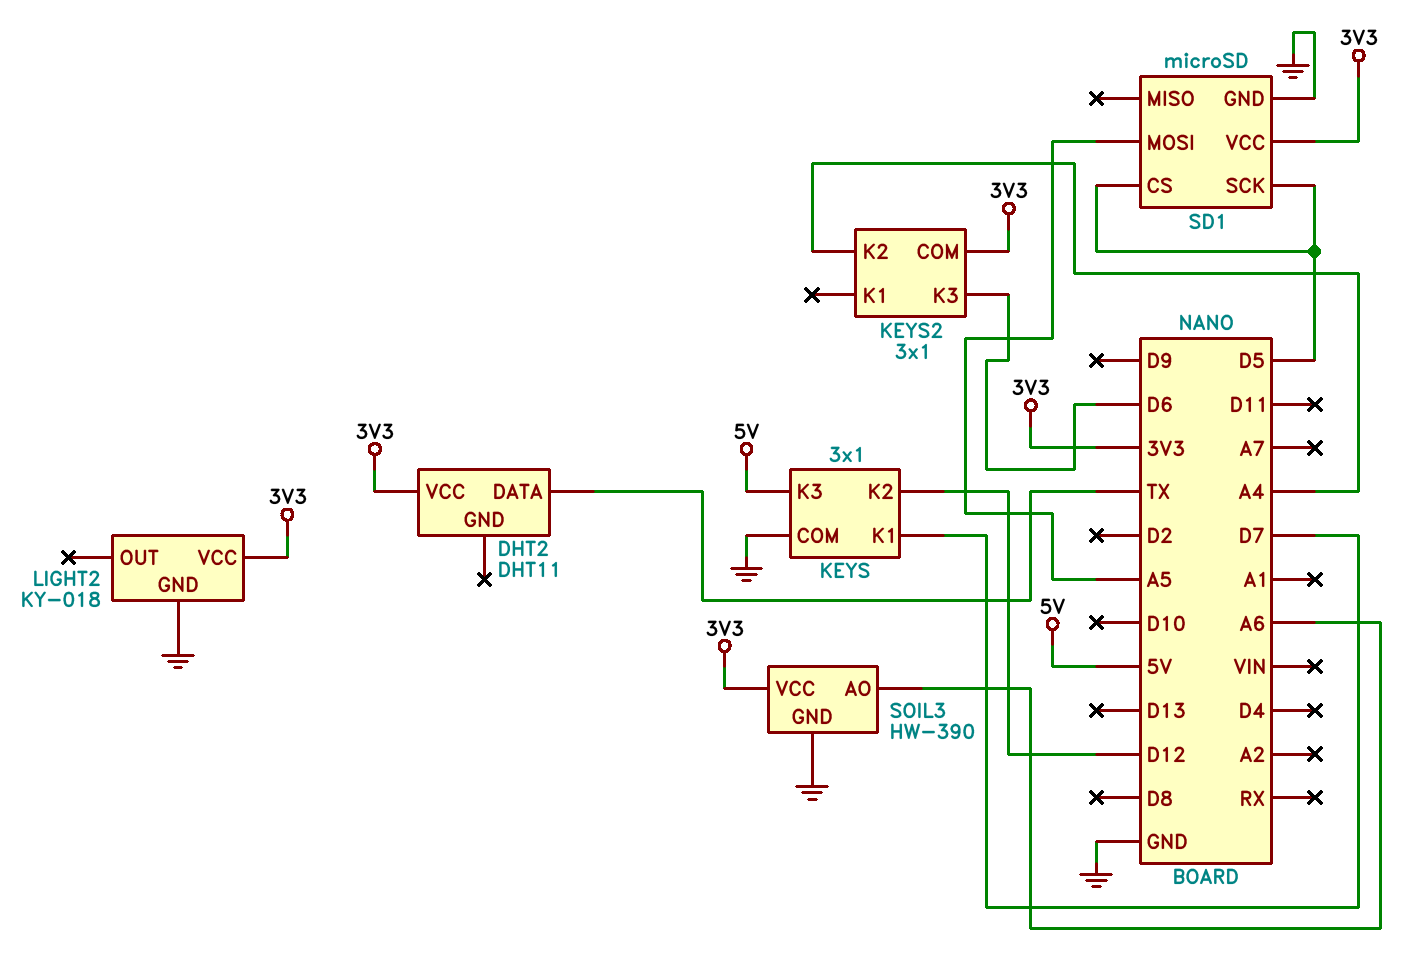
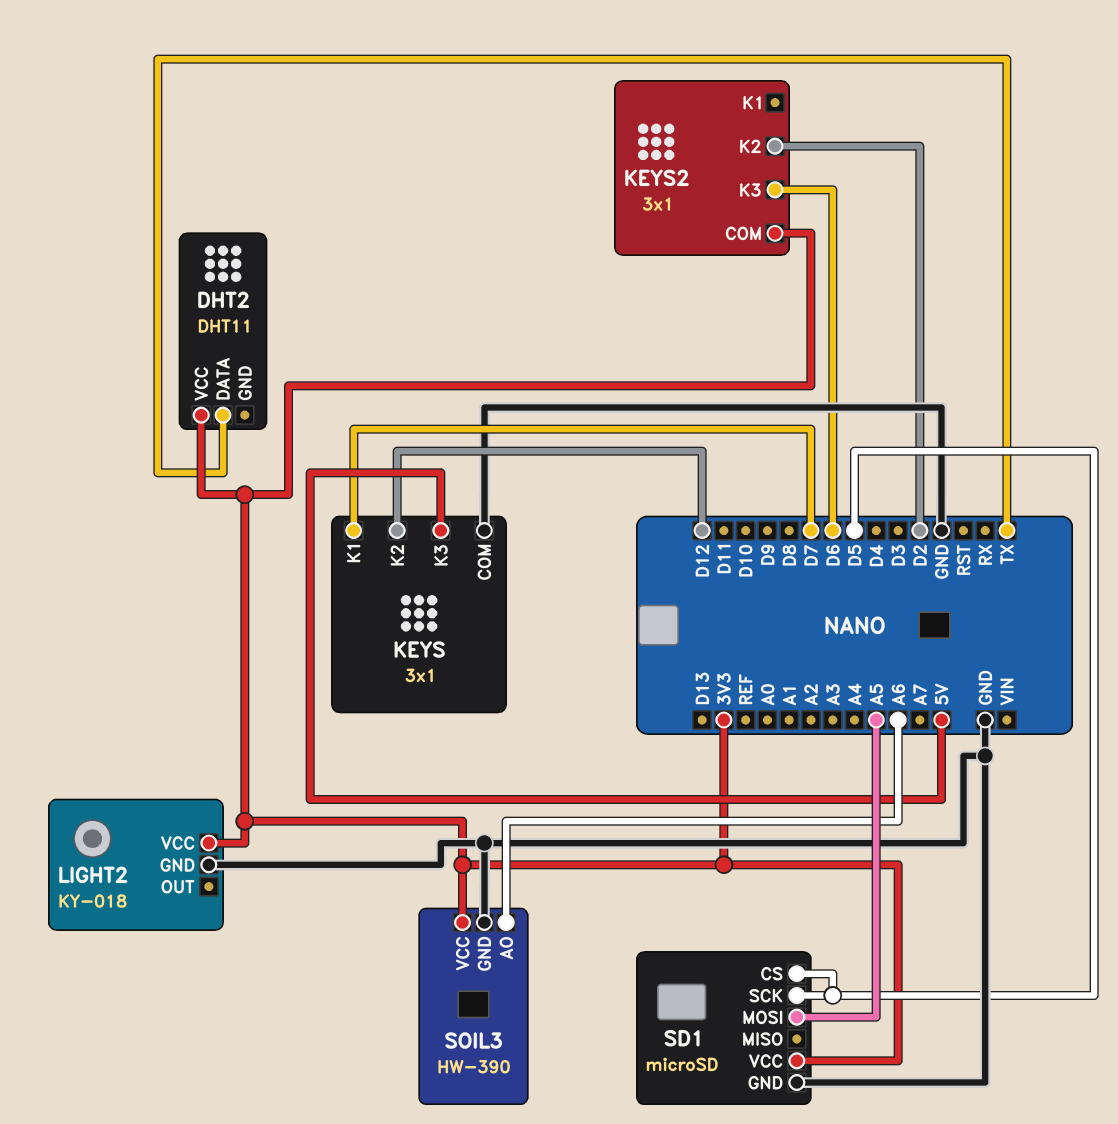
KEYS2 pin K2: A4 -> D2

